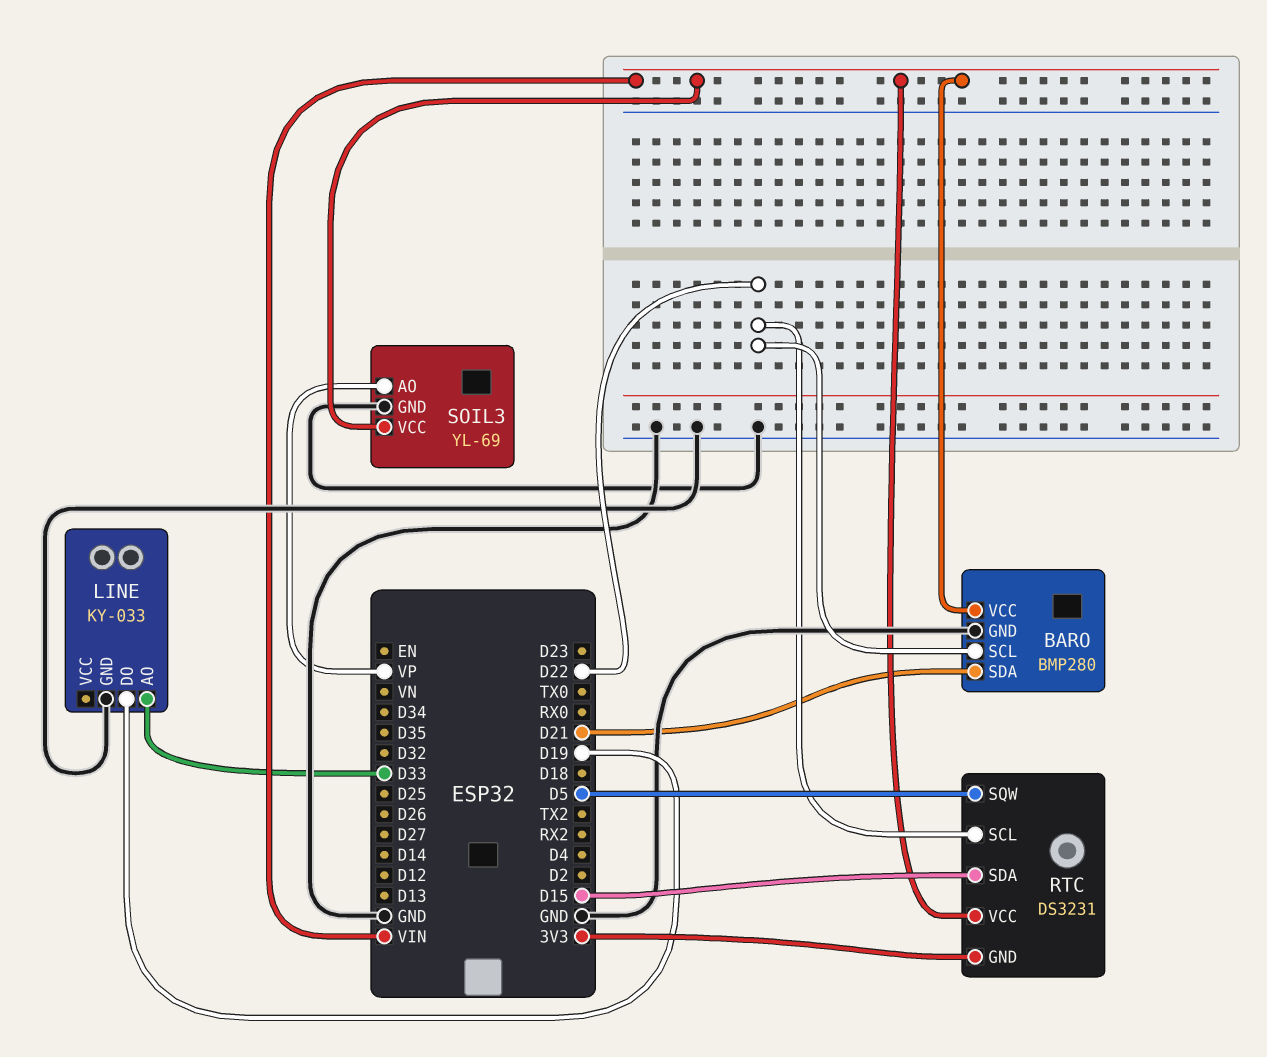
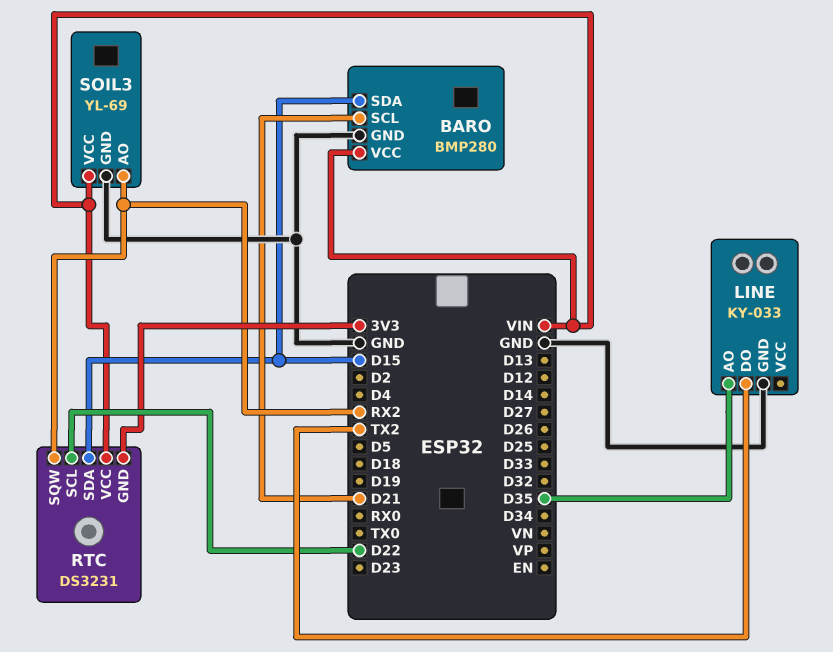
BARO pin SCL: D22 -> D21
BARO pin SDA: D21 -> D15
LINE pin AO: D33 -> D35
LINE pin DO: D19 -> TX2
RTC pin SQW: D5 -> RX2
SOIL3 pin AO: VP -> RX2

